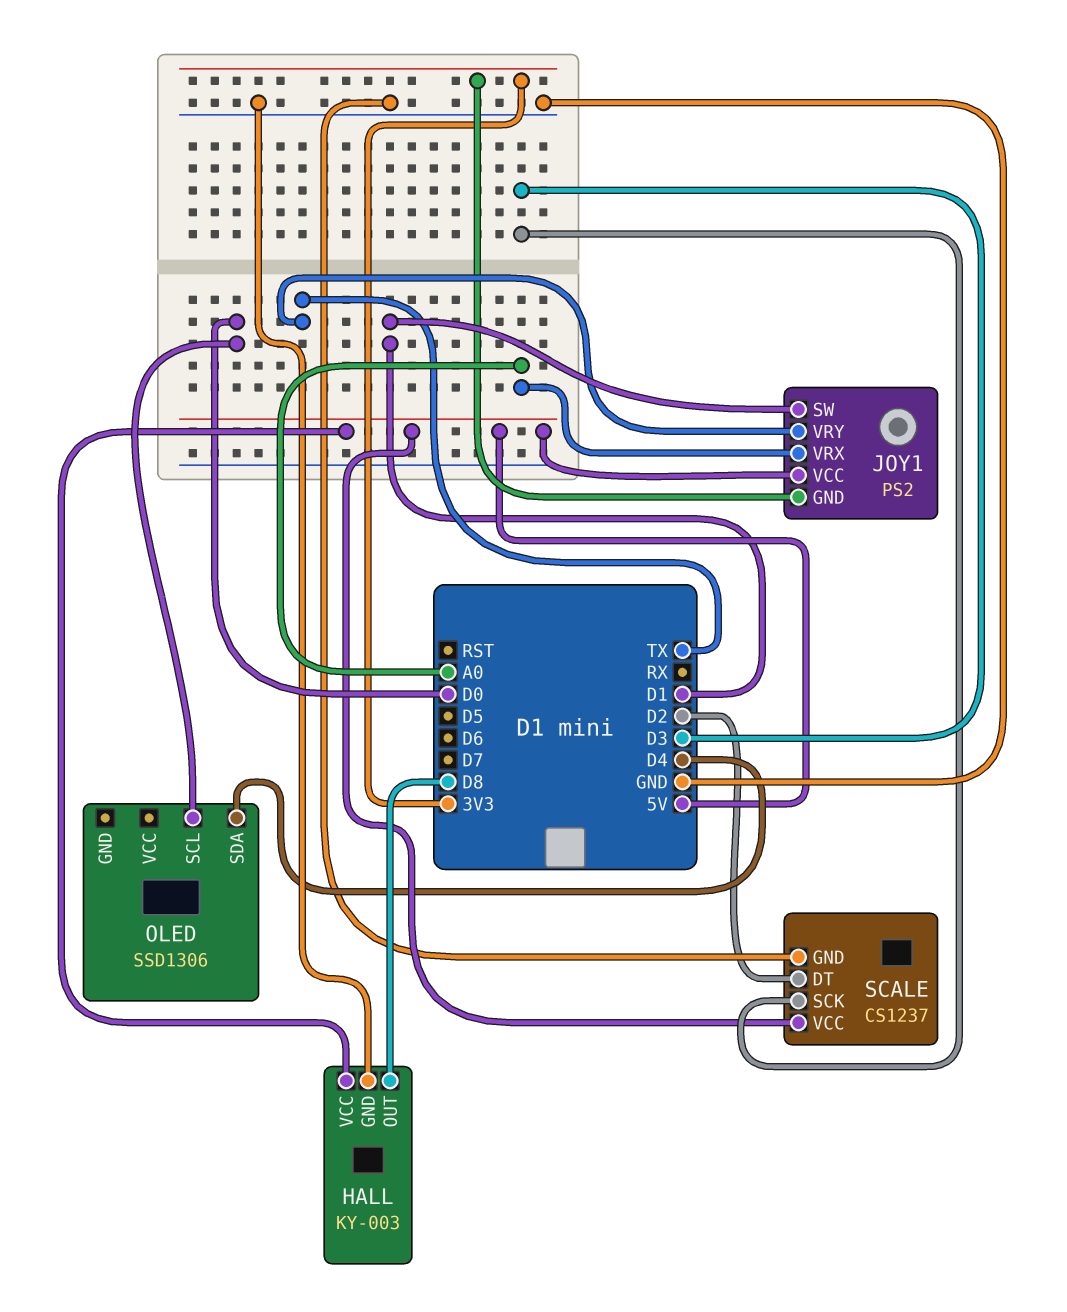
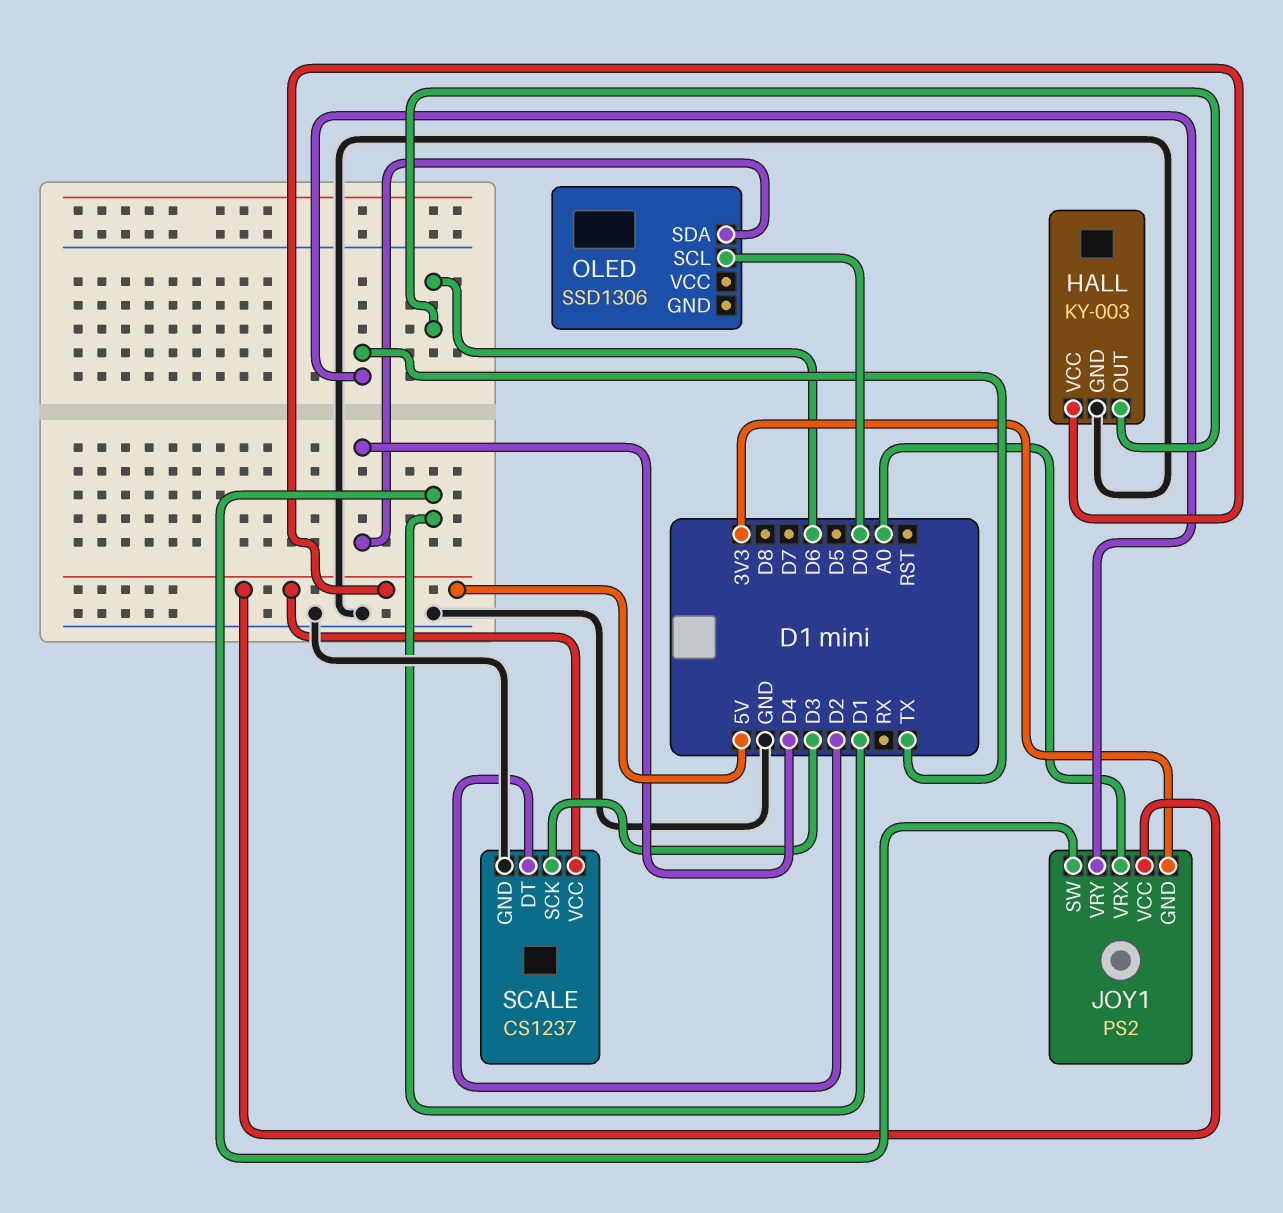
HALL pin OUT: D8 -> D6

